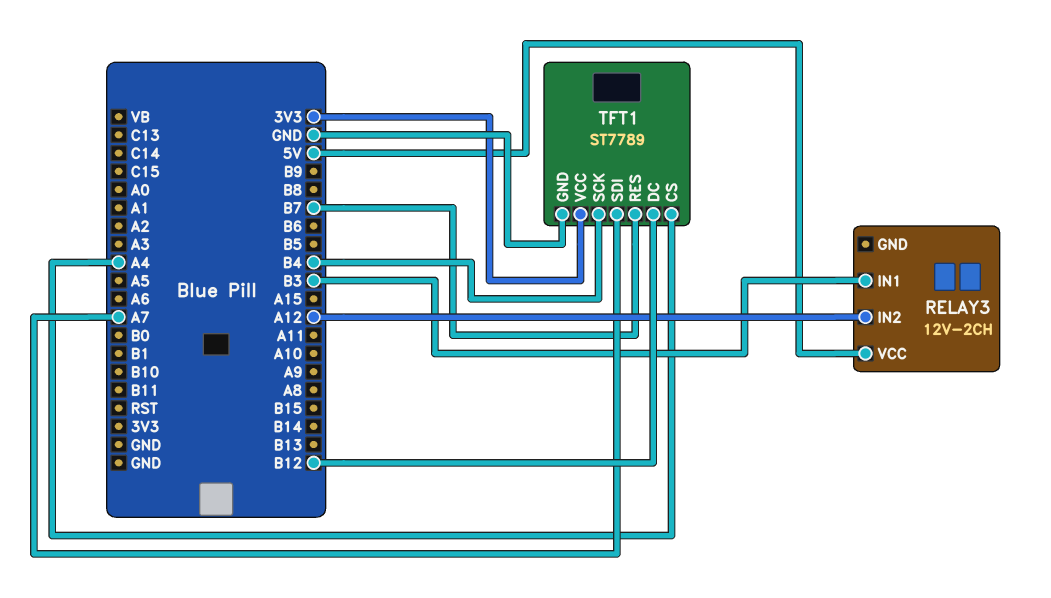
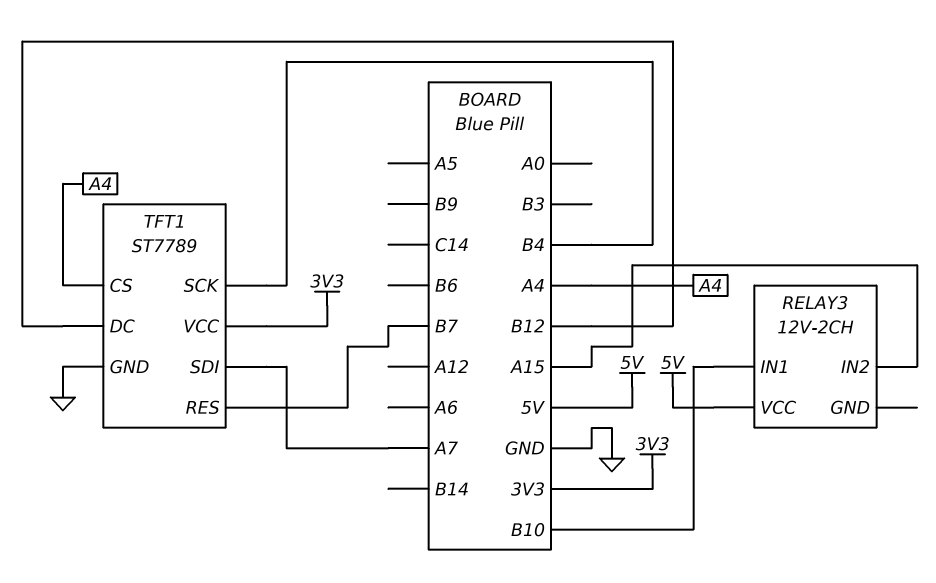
RELAY3 pin IN1: B3 -> B10
RELAY3 pin IN2: A12 -> A15

